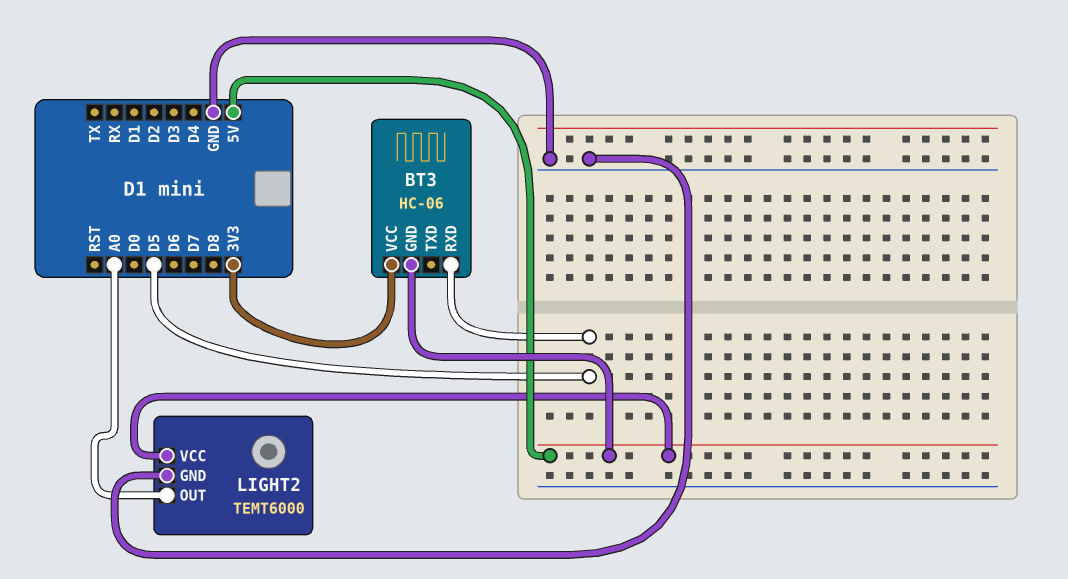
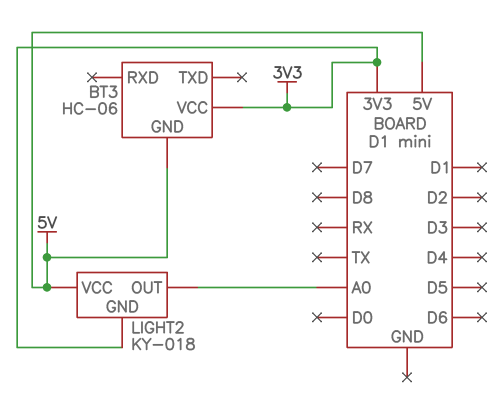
BT3 pin RXD: D5 -> none
LIGHT2: TEMT6000 -> KY-018
LIGHT2 pin GND: GND -> 3V3

